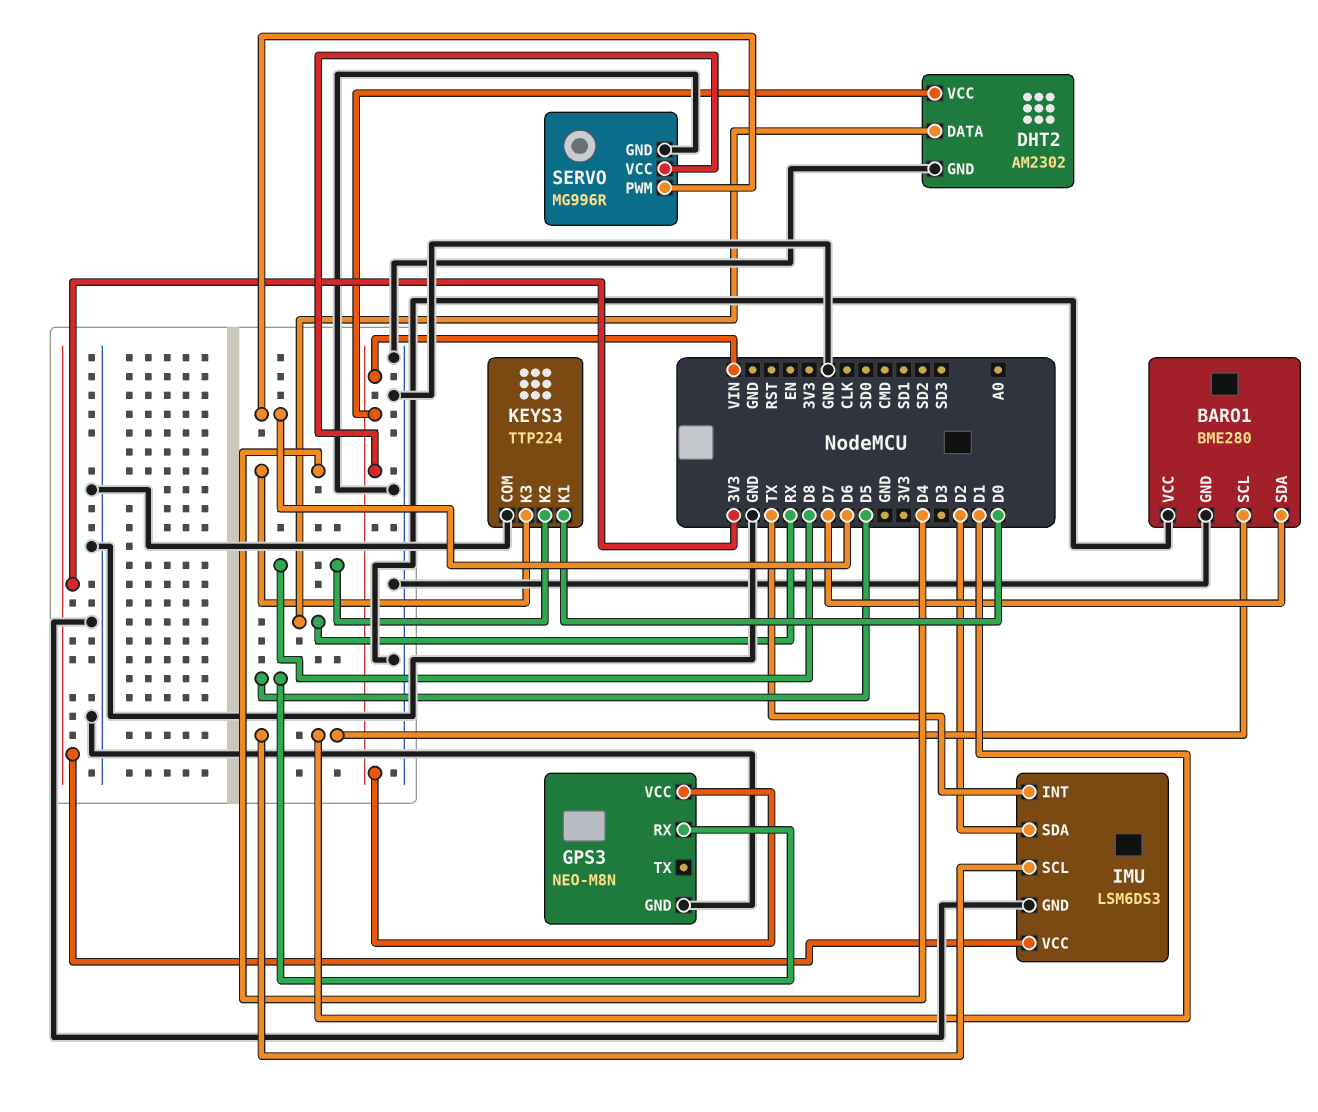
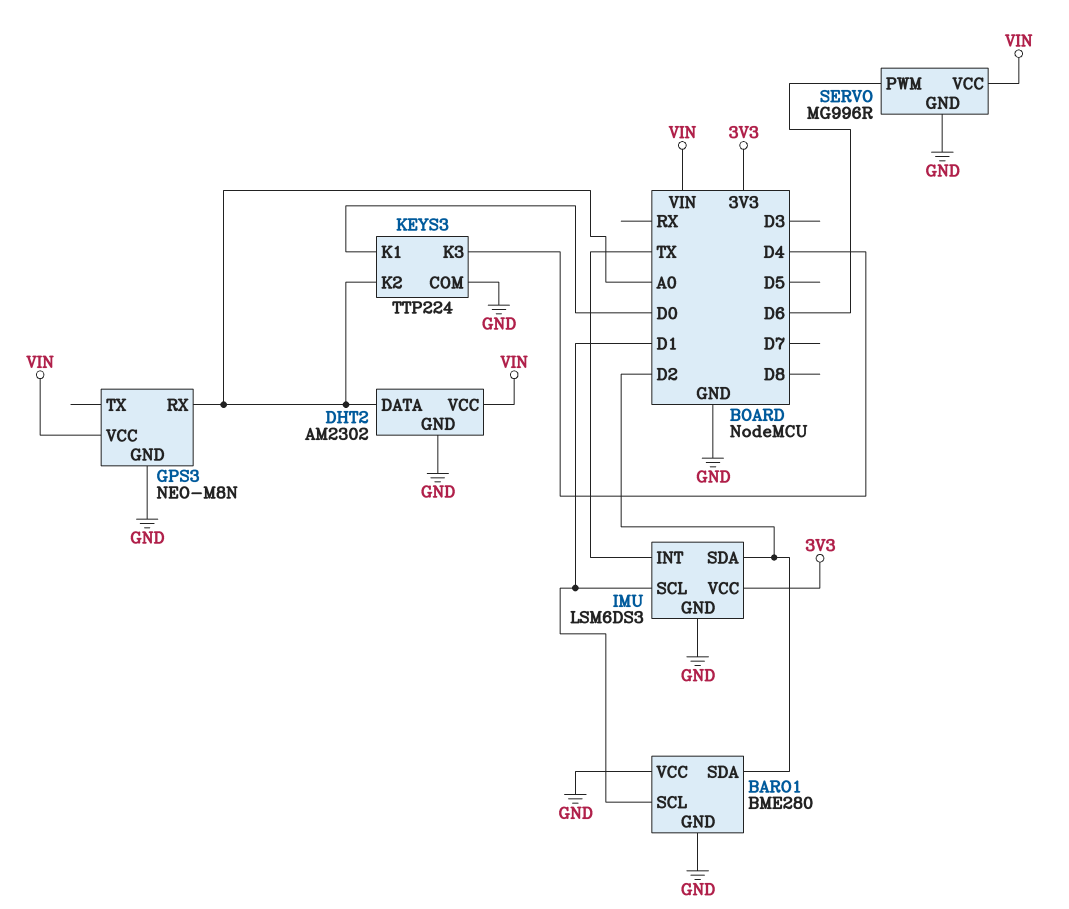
BARO1 pin SDA: D7 -> D2
DHT2 pin DATA: RX -> A0
GPS3 pin RX: D5 -> A0
KEYS3 pin K2: D8 -> A0

